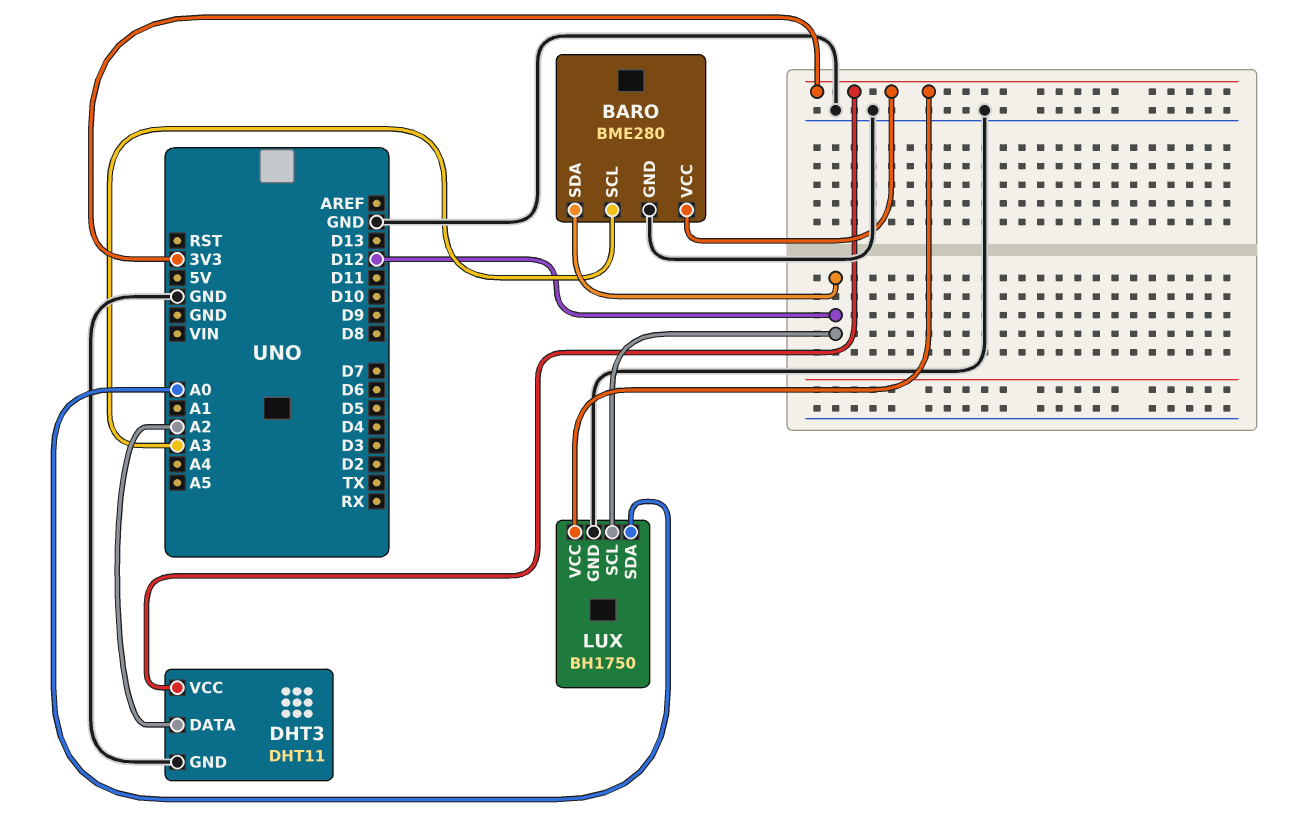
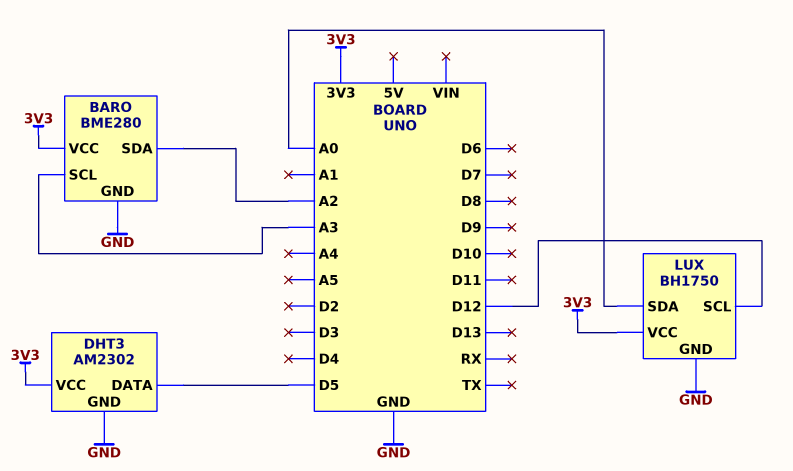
BARO pin SDA: D12 -> A2
DHT3: DHT11 -> AM2302
DHT3 pin DATA: A2 -> D5

